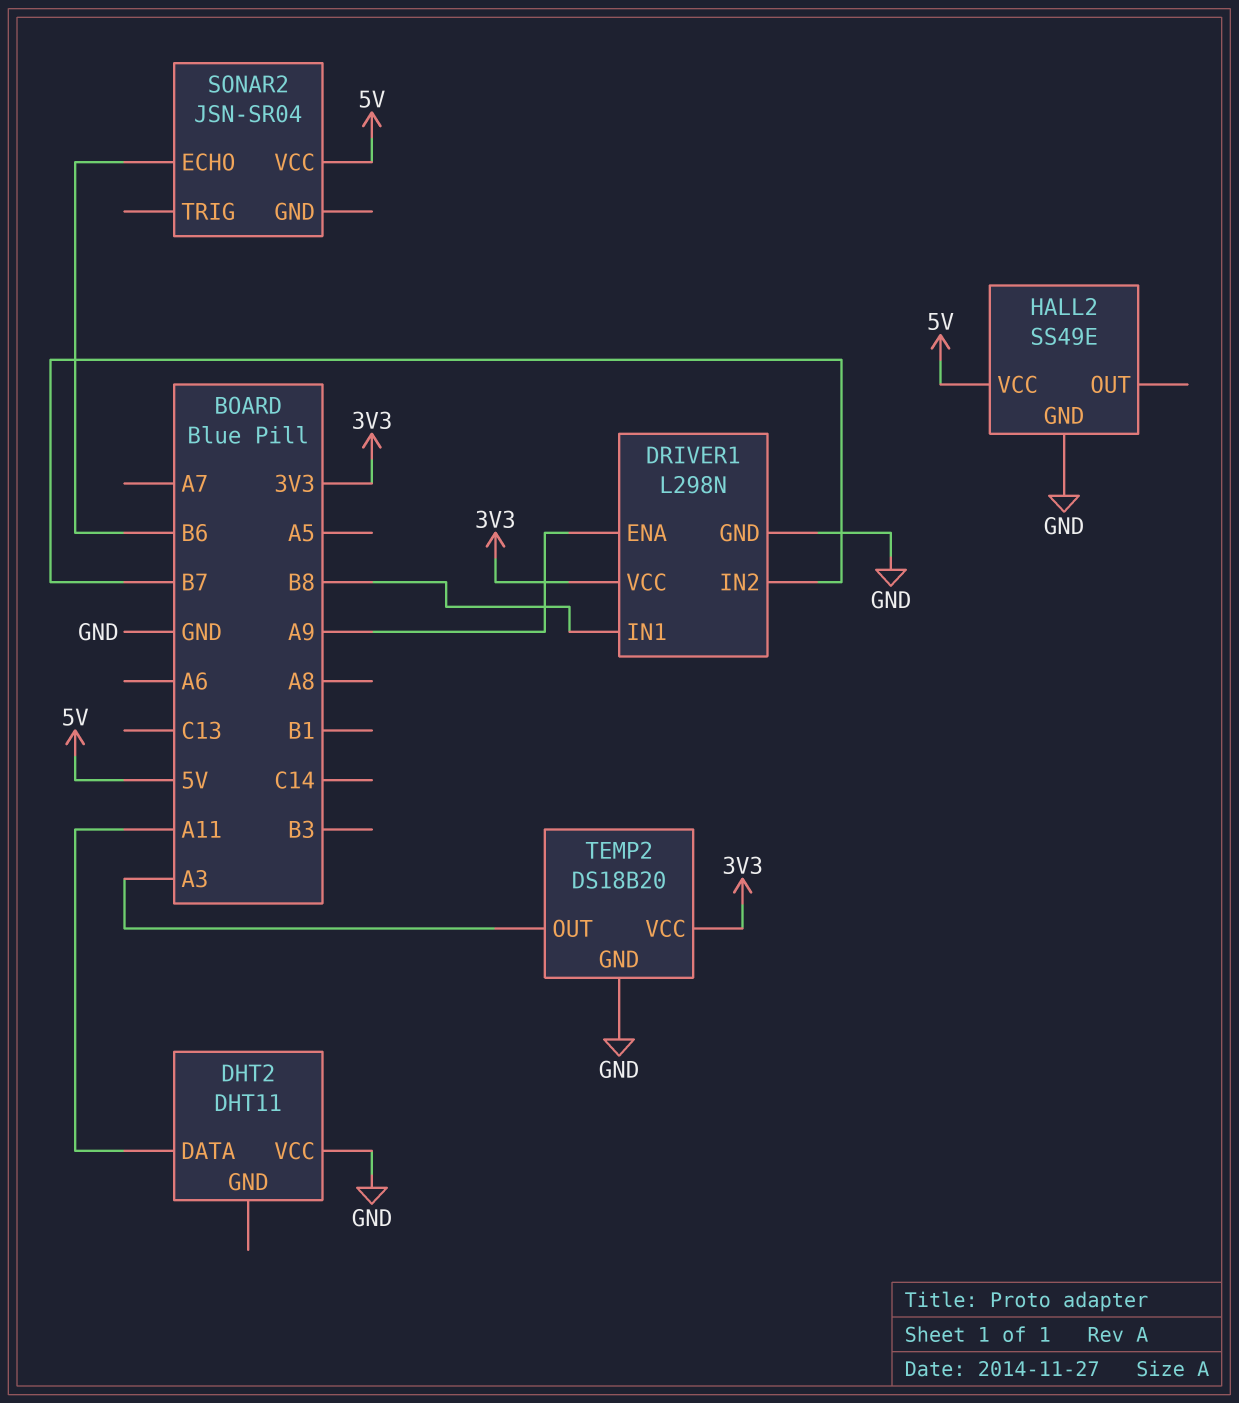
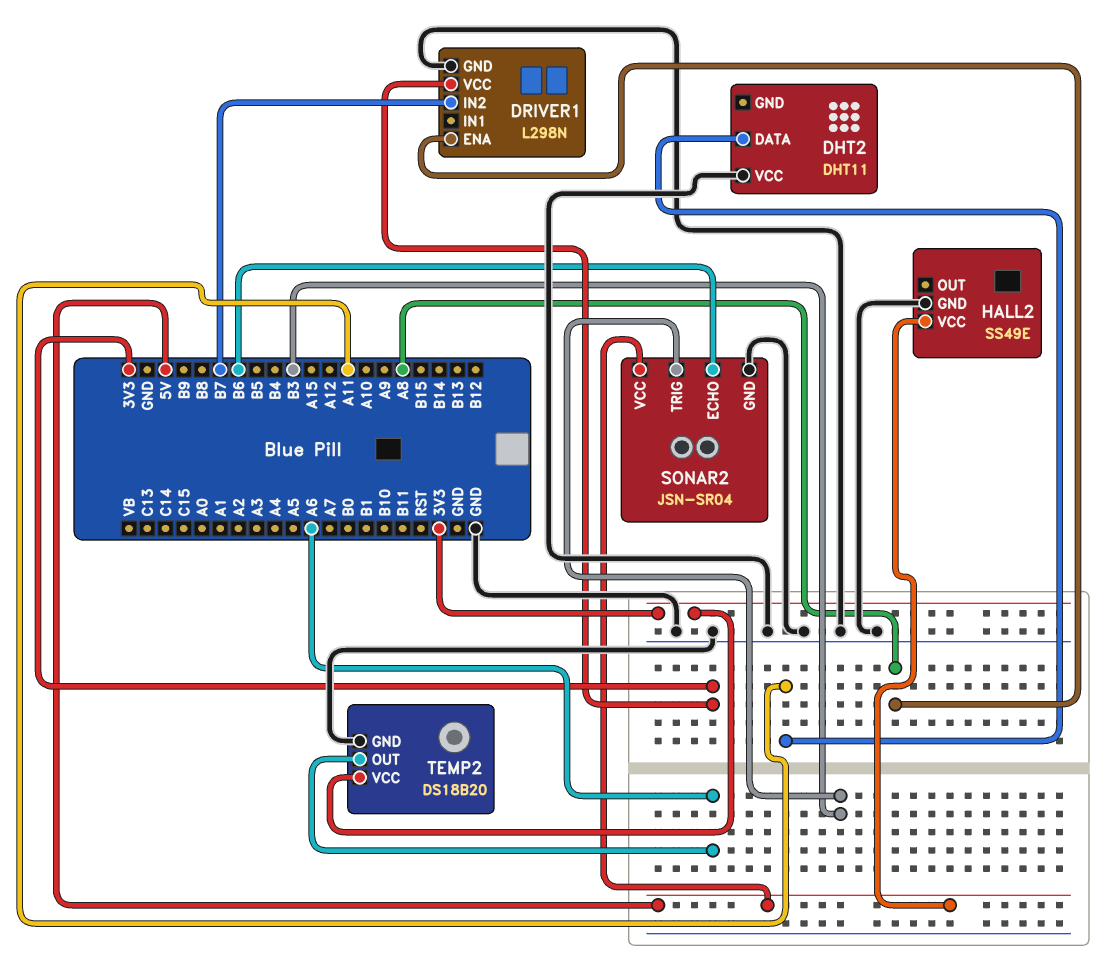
DRIVER1 pin ENA: A9 -> A8
DRIVER1 pin IN1: B8 -> none
SONAR2 pin GND: none -> GND
SONAR2 pin TRIG: none -> B3
TEMP2 pin OUT: A3 -> A6

